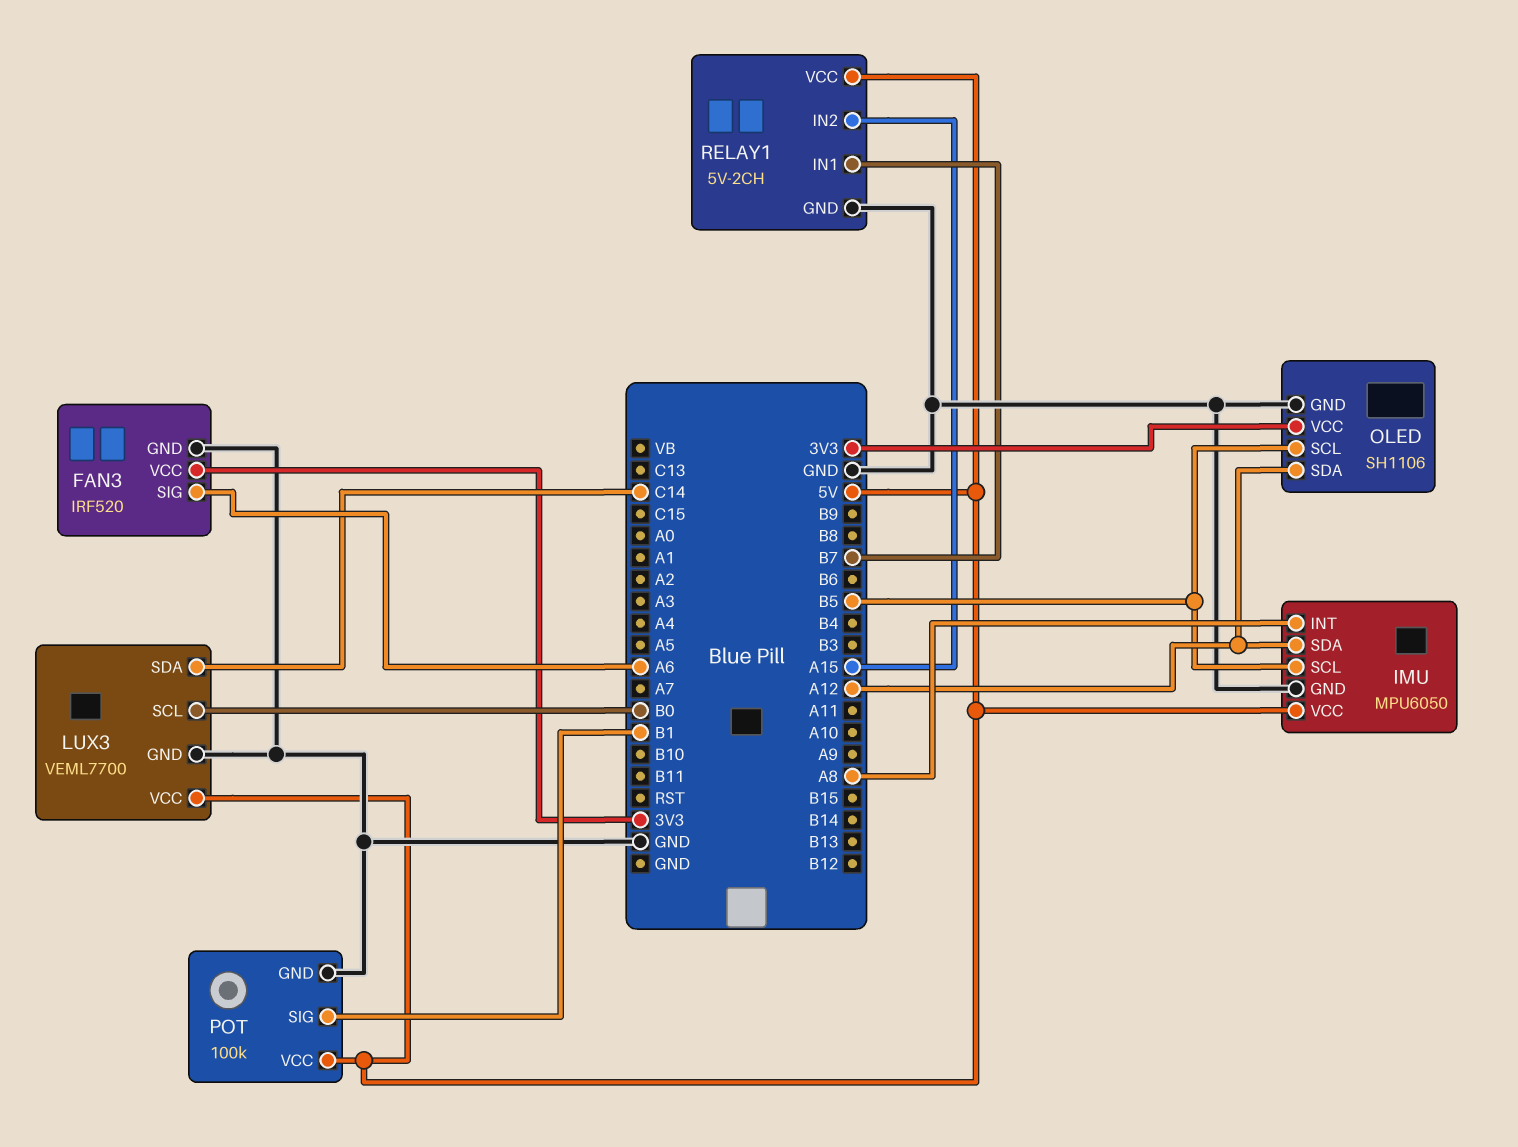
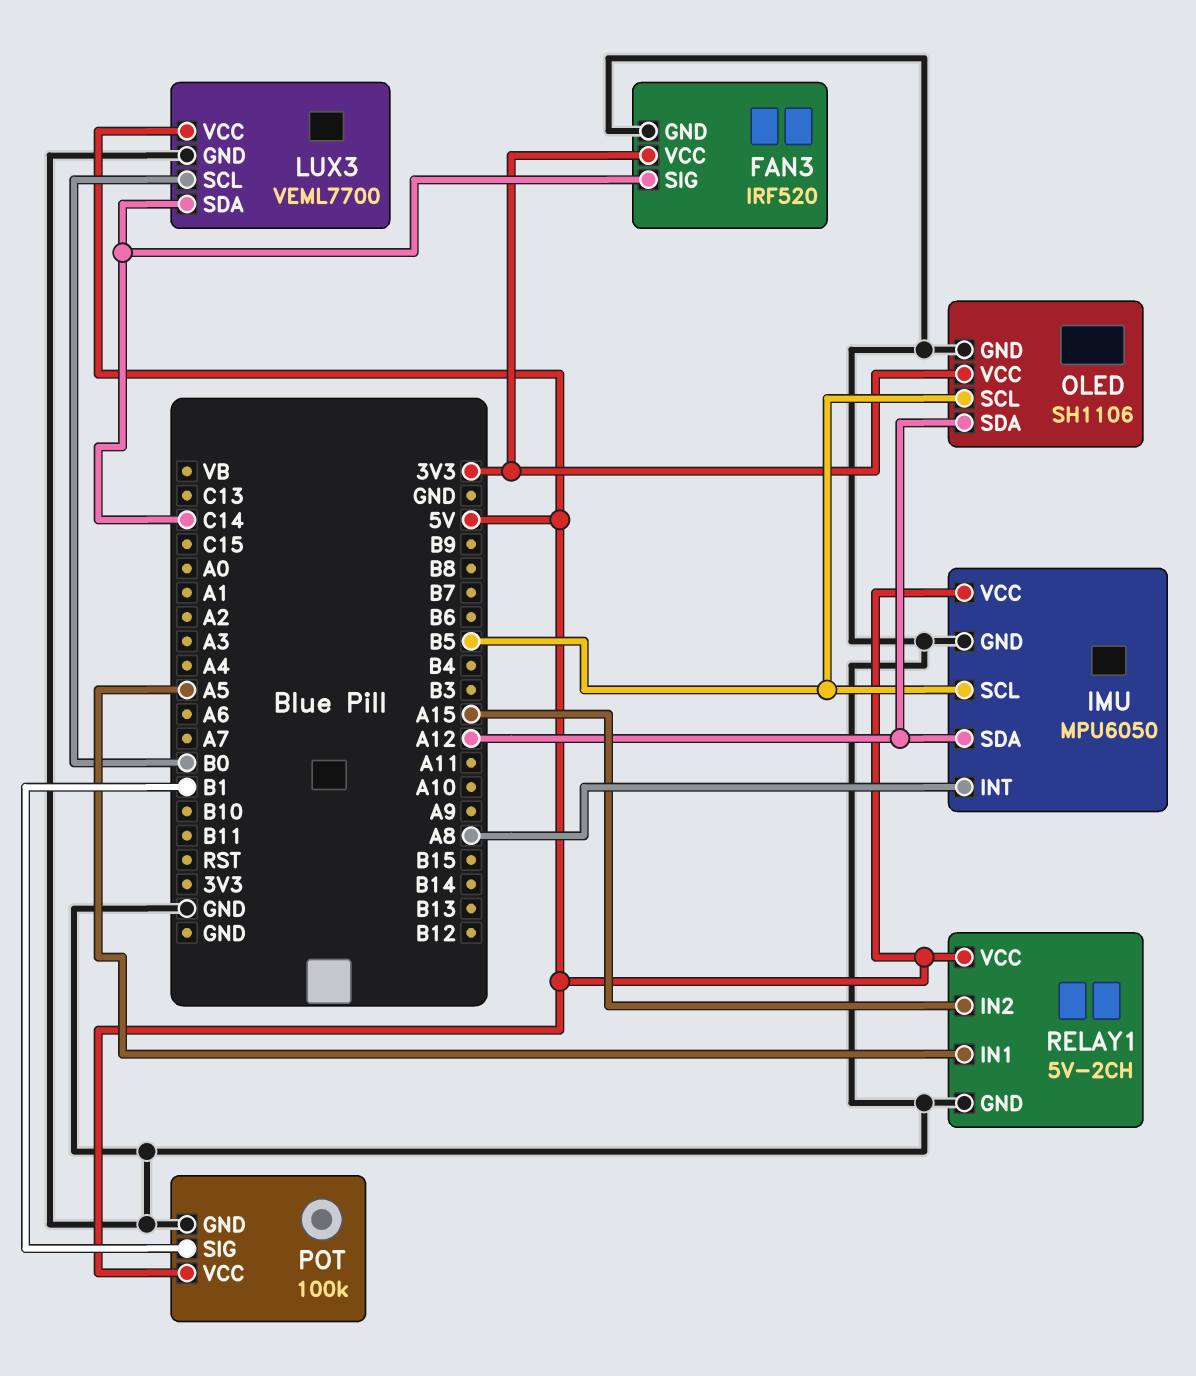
FAN3 pin SIG: A6 -> C14
RELAY1 pin IN1: B7 -> A5

